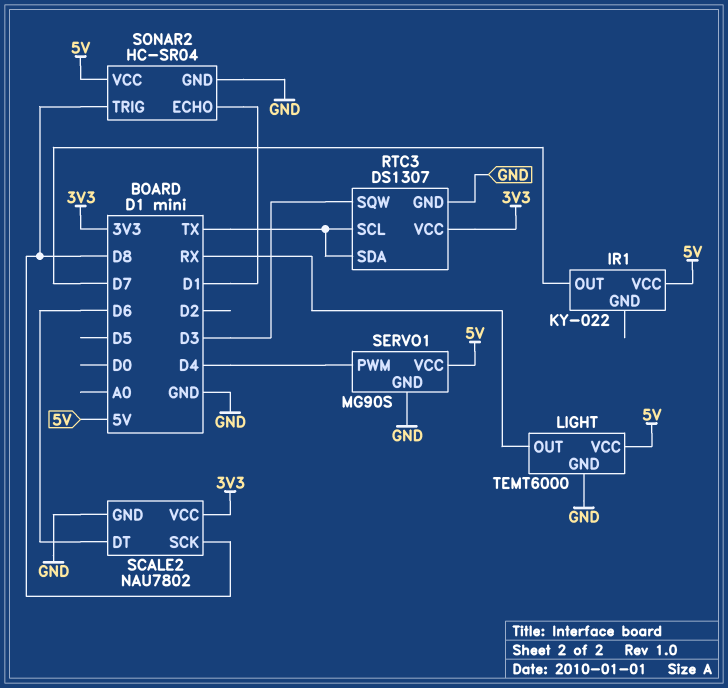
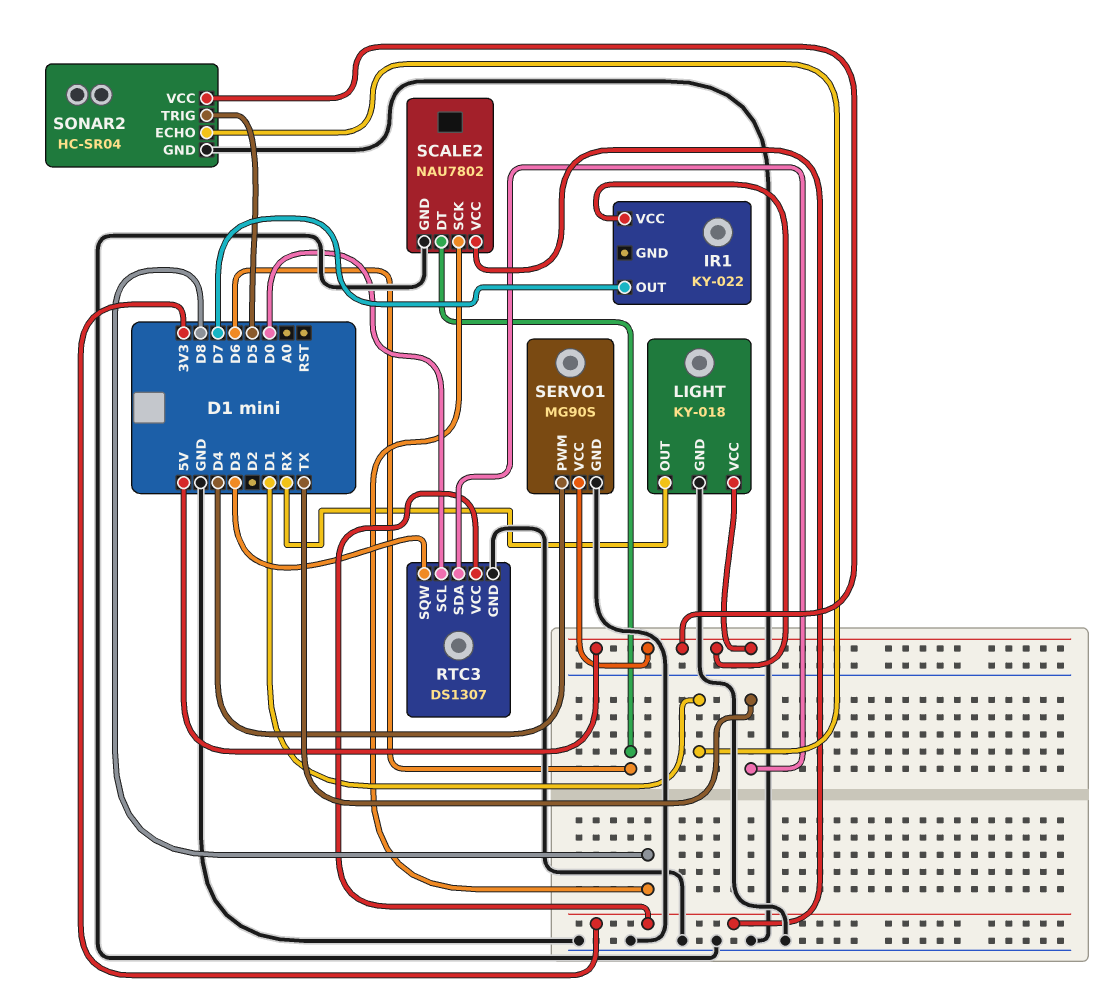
LIGHT: TEMT6000 -> KY-018
RTC3 pin SCL: TX -> D0
SONAR2 pin TRIG: D8 -> D5

